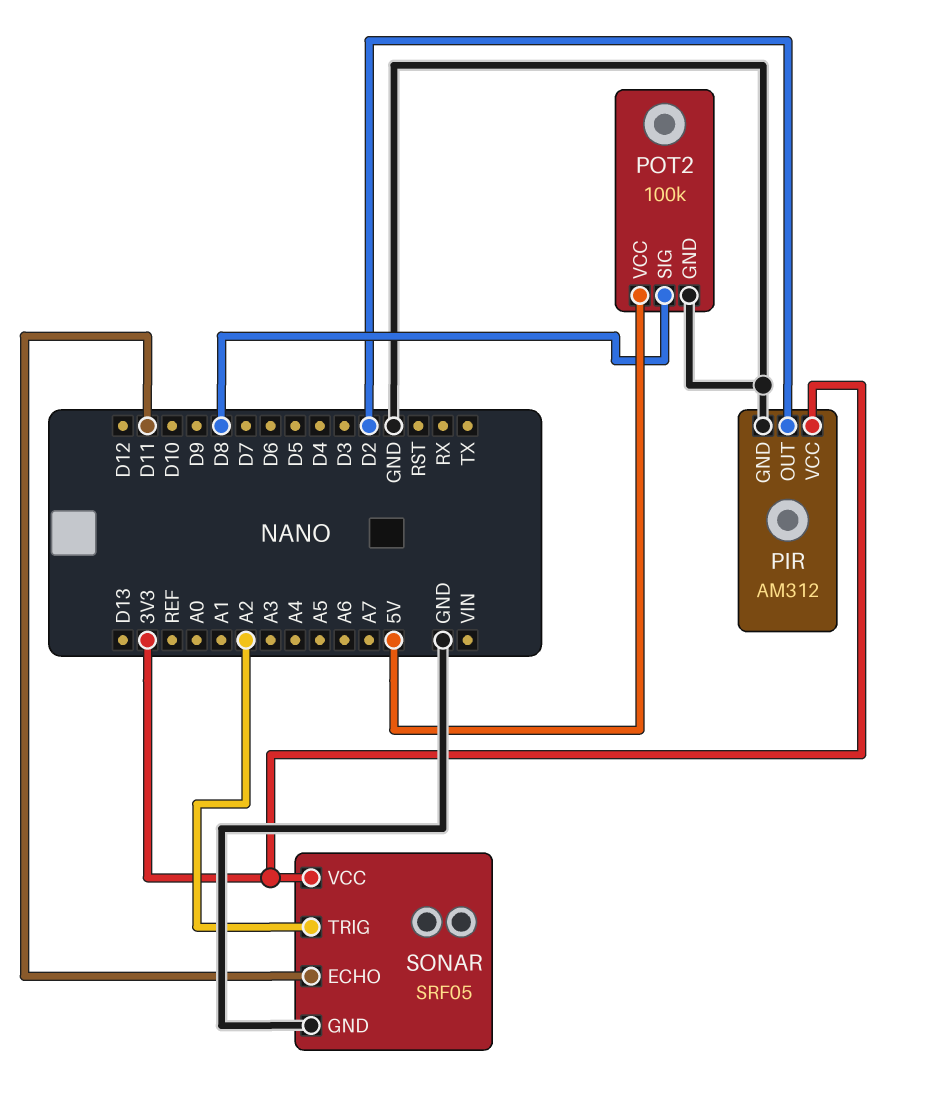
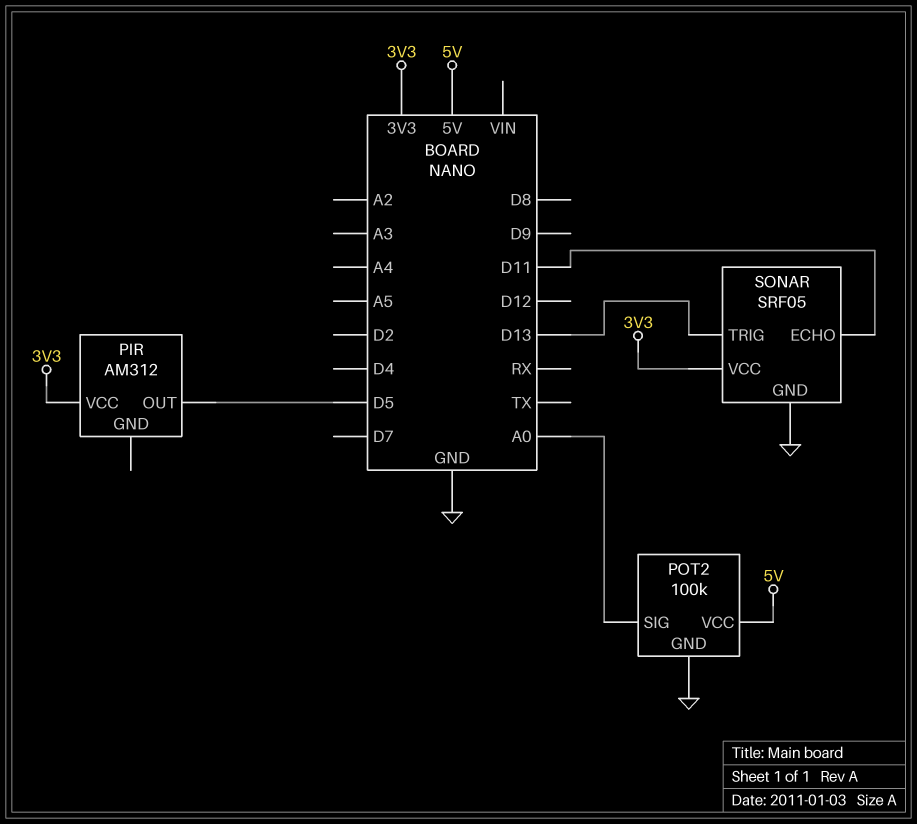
PIR pin GND: GND -> none
PIR pin OUT: D2 -> D5
POT2 pin SIG: D8 -> A0
SONAR pin TRIG: A2 -> D13

